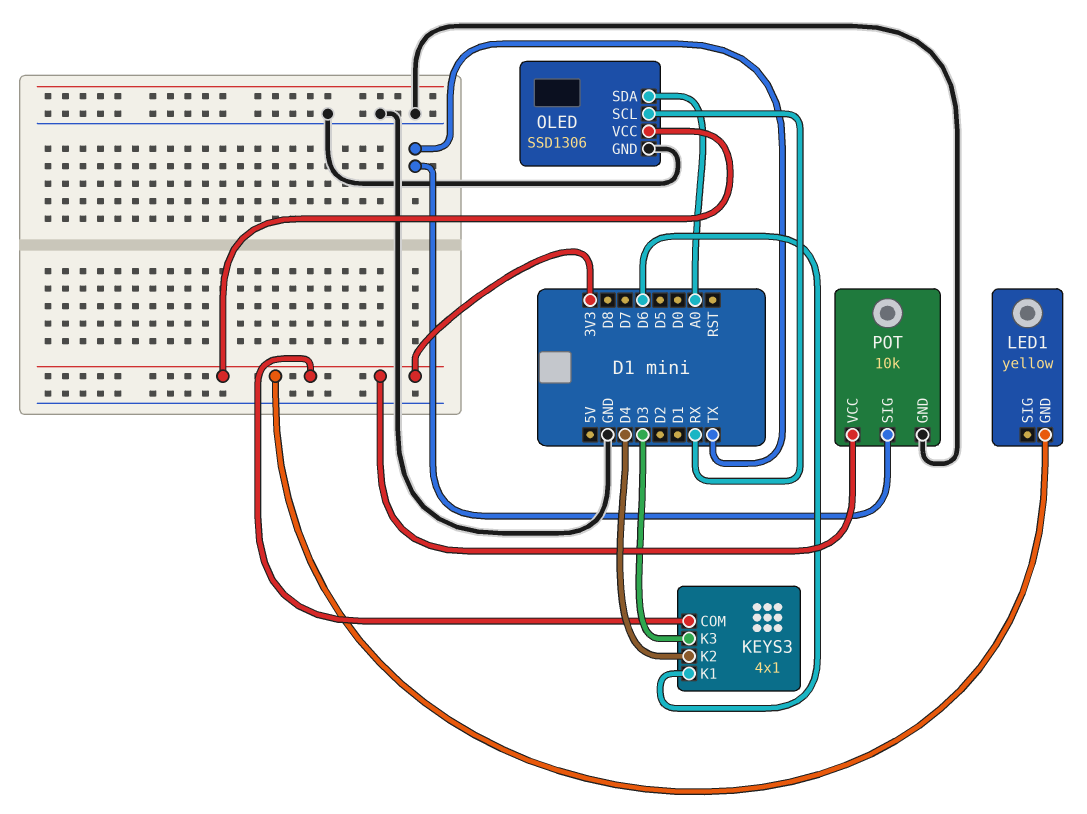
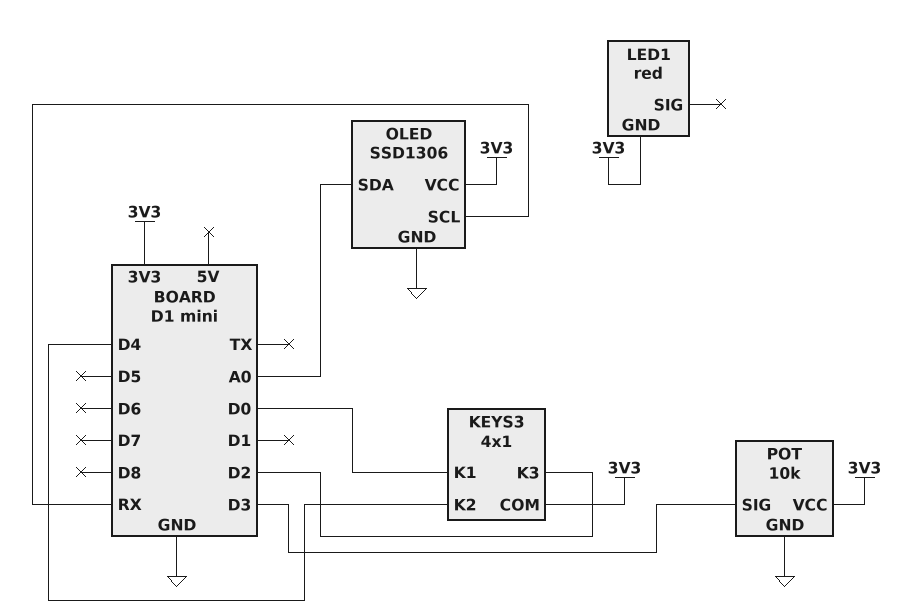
KEYS3 pin K1: D6 -> D0
KEYS3 pin K3: D3 -> D2
LED1: yellow -> red
POT pin SIG: TX -> D3

